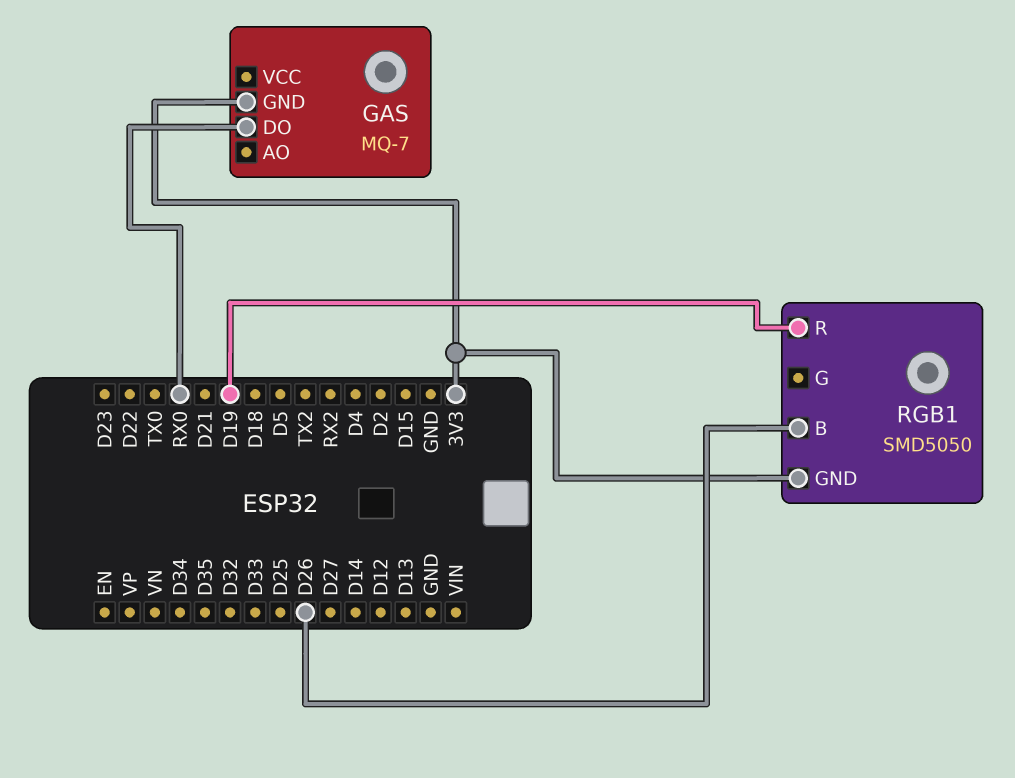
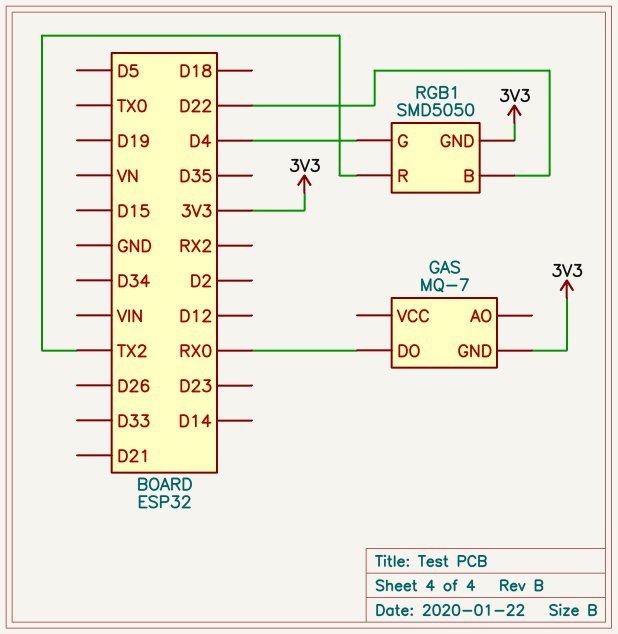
RGB1 pin B: D26 -> D22
RGB1 pin G: none -> D4
RGB1 pin R: D19 -> TX2

